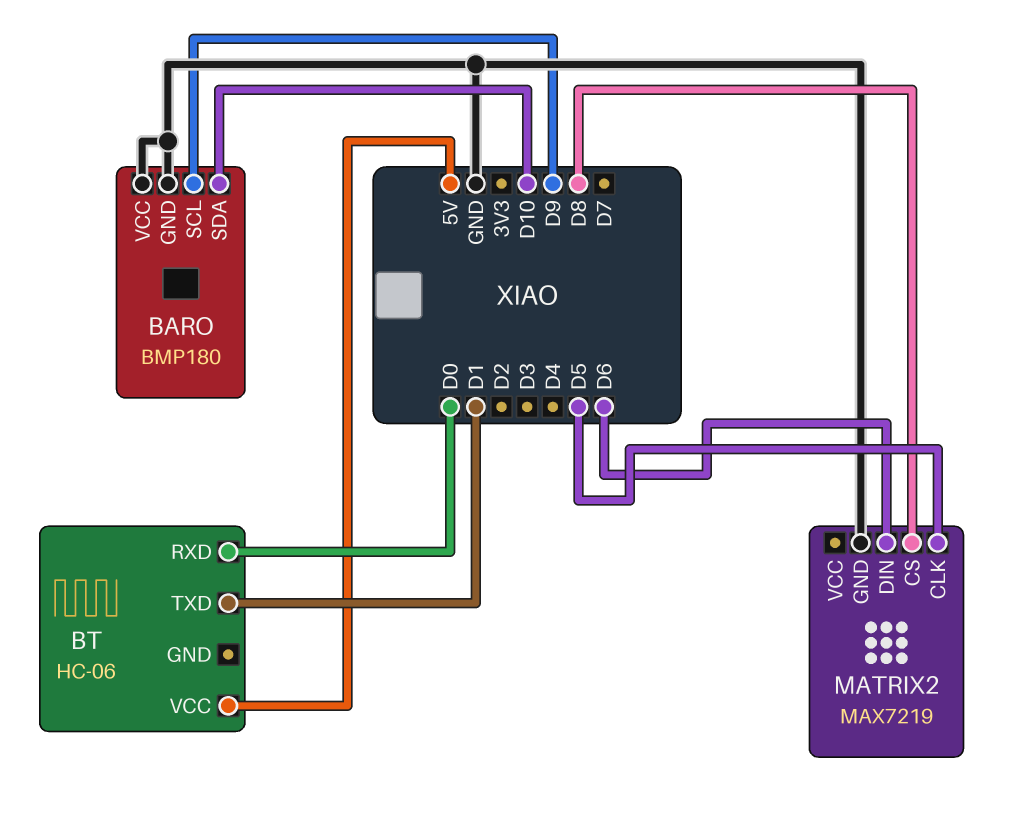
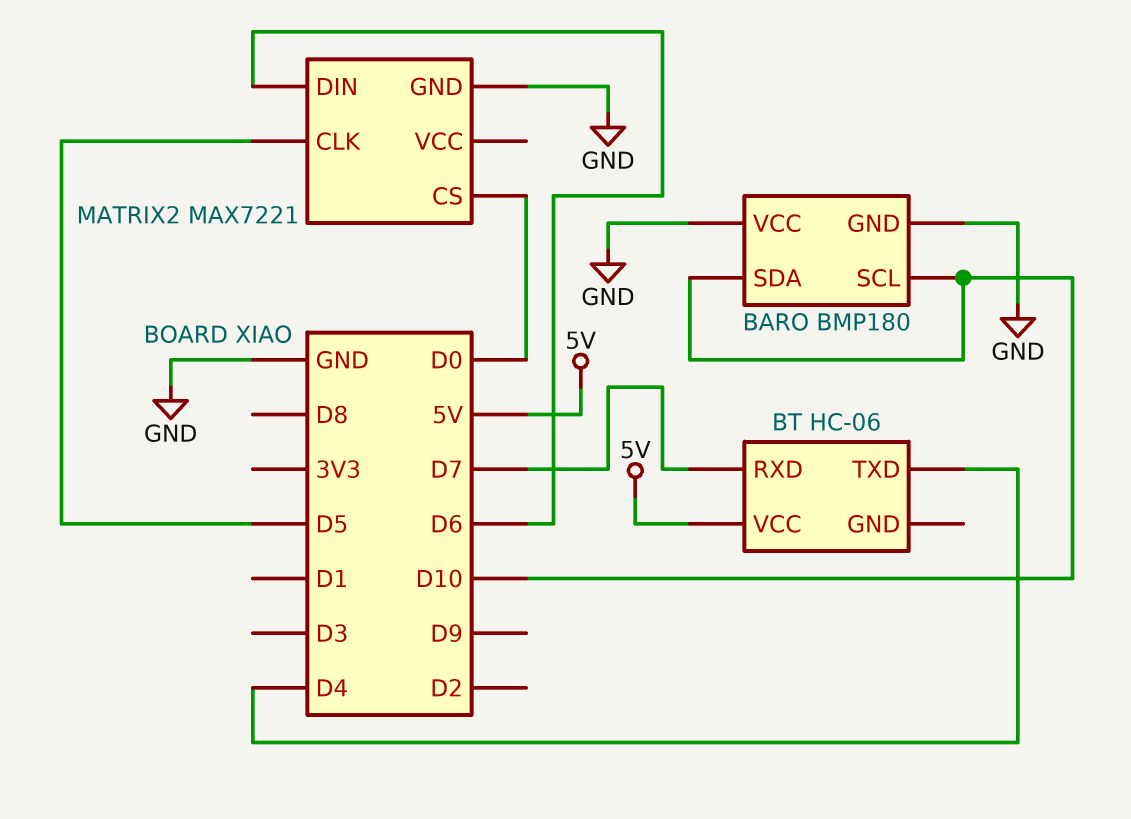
BARO pin SCL: D9 -> D10
BT pin RXD: D0 -> D7
BT pin TXD: D1 -> D4
MATRIX2: MAX7219 -> MAX7221
MATRIX2 pin CS: D8 -> D0

